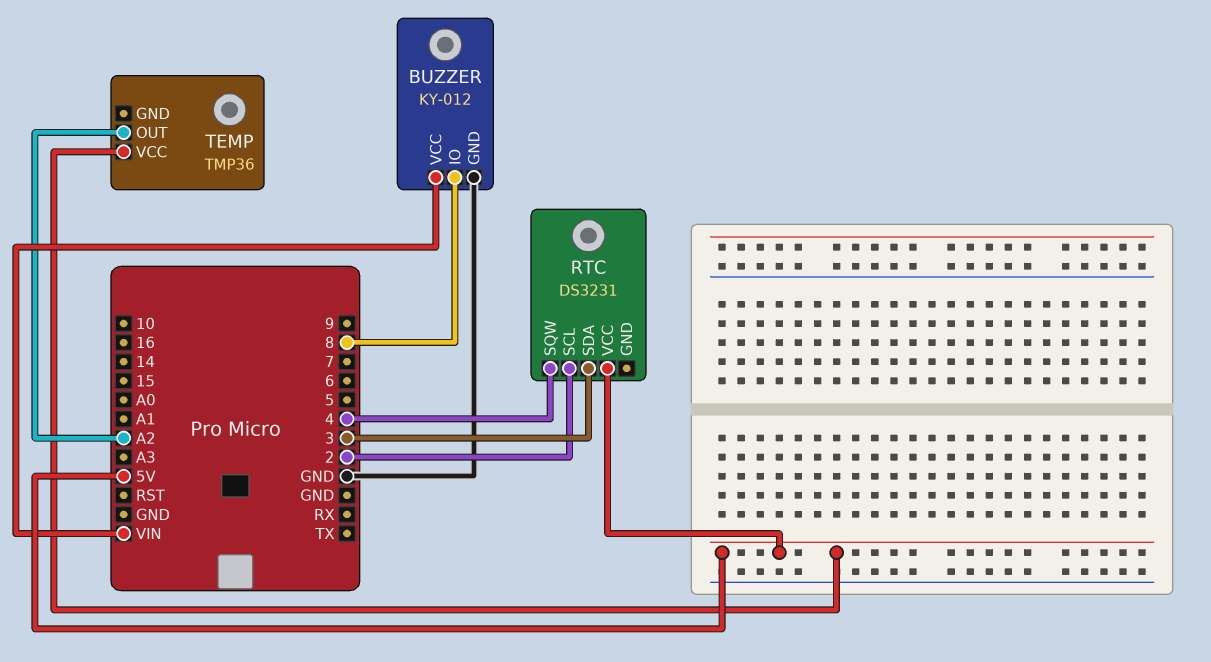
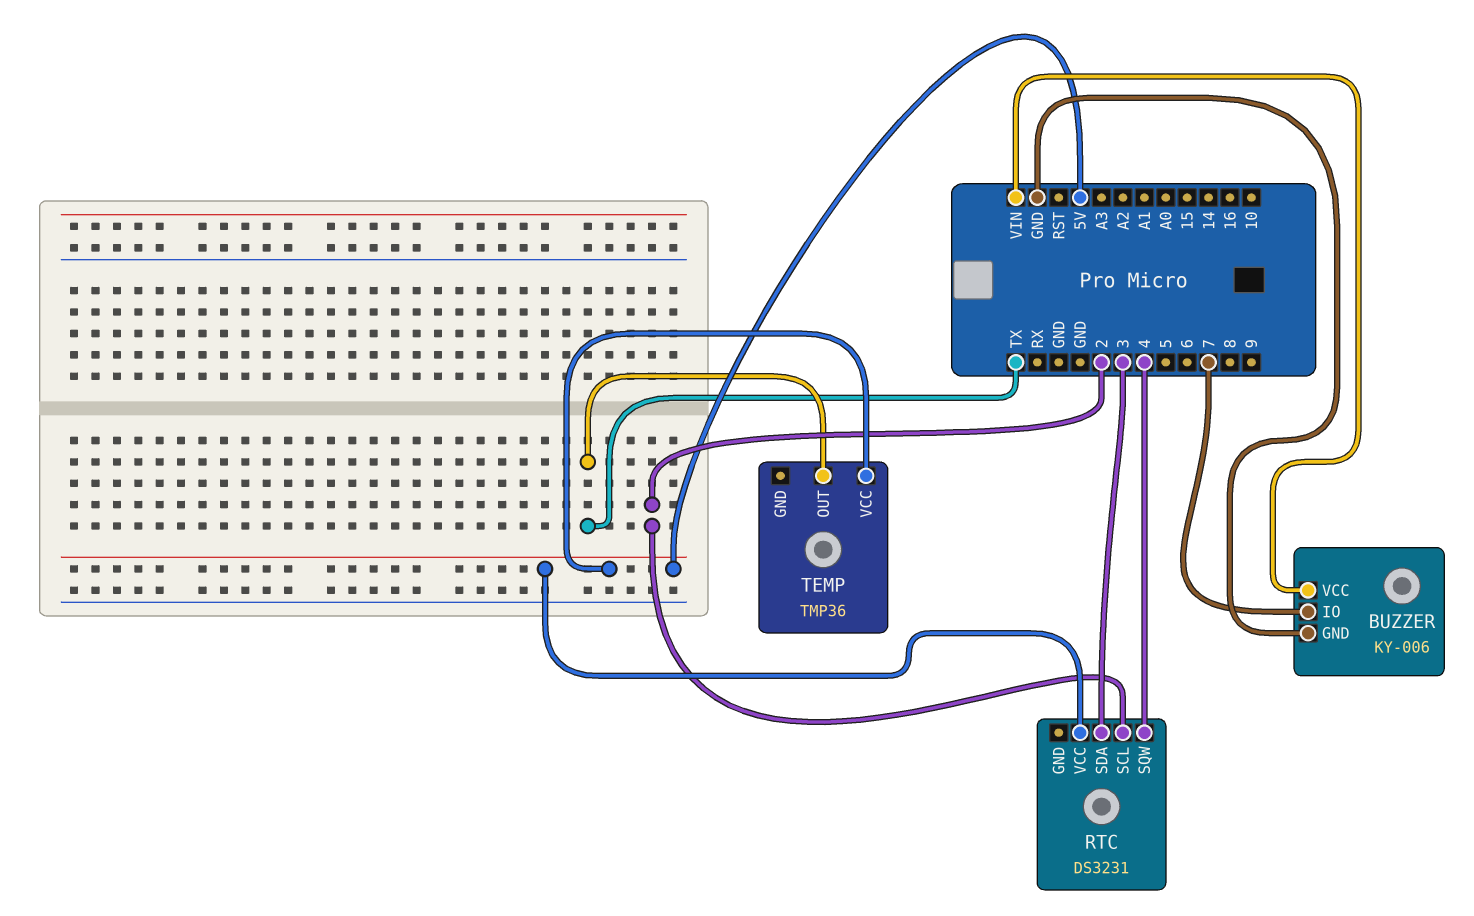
BUZZER: KY-012 -> KY-006
BUZZER pin IO: 8 -> 7
TEMP pin OUT: A2 -> TX

